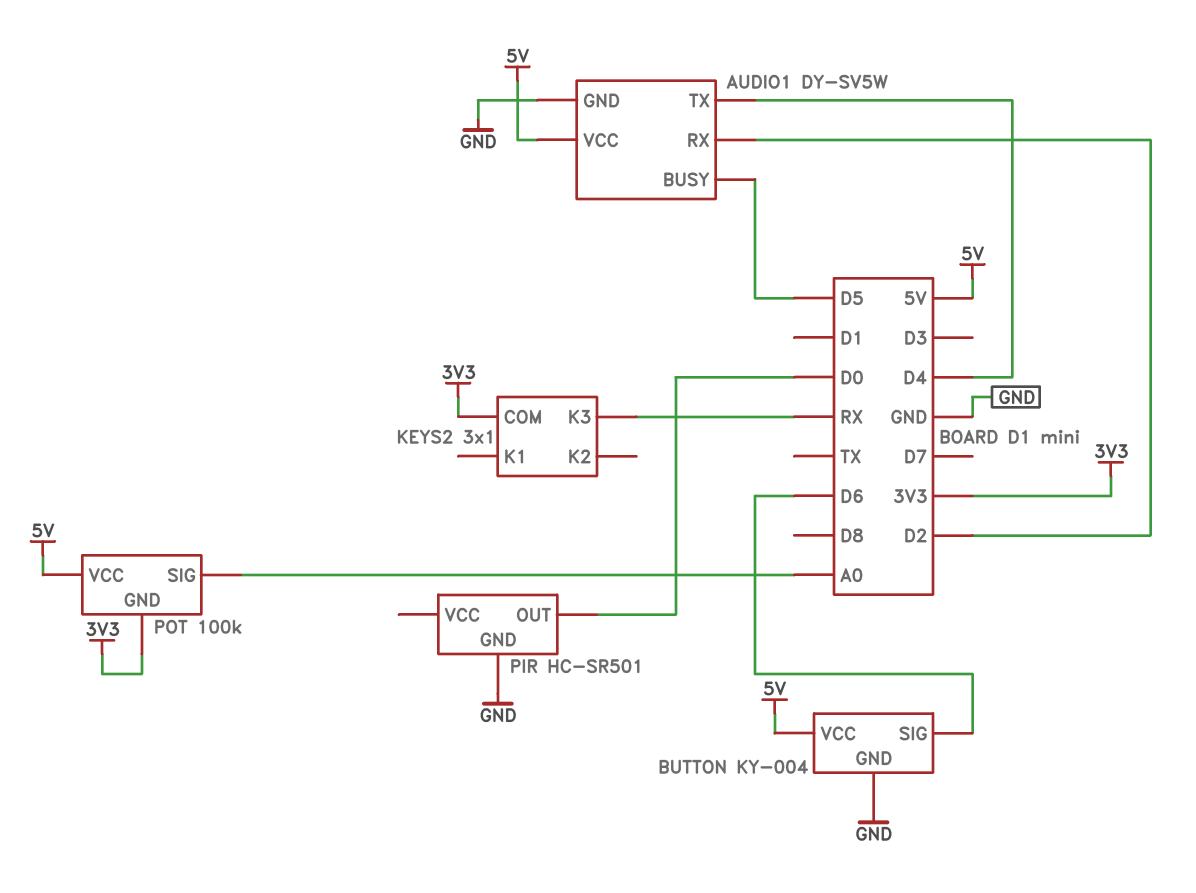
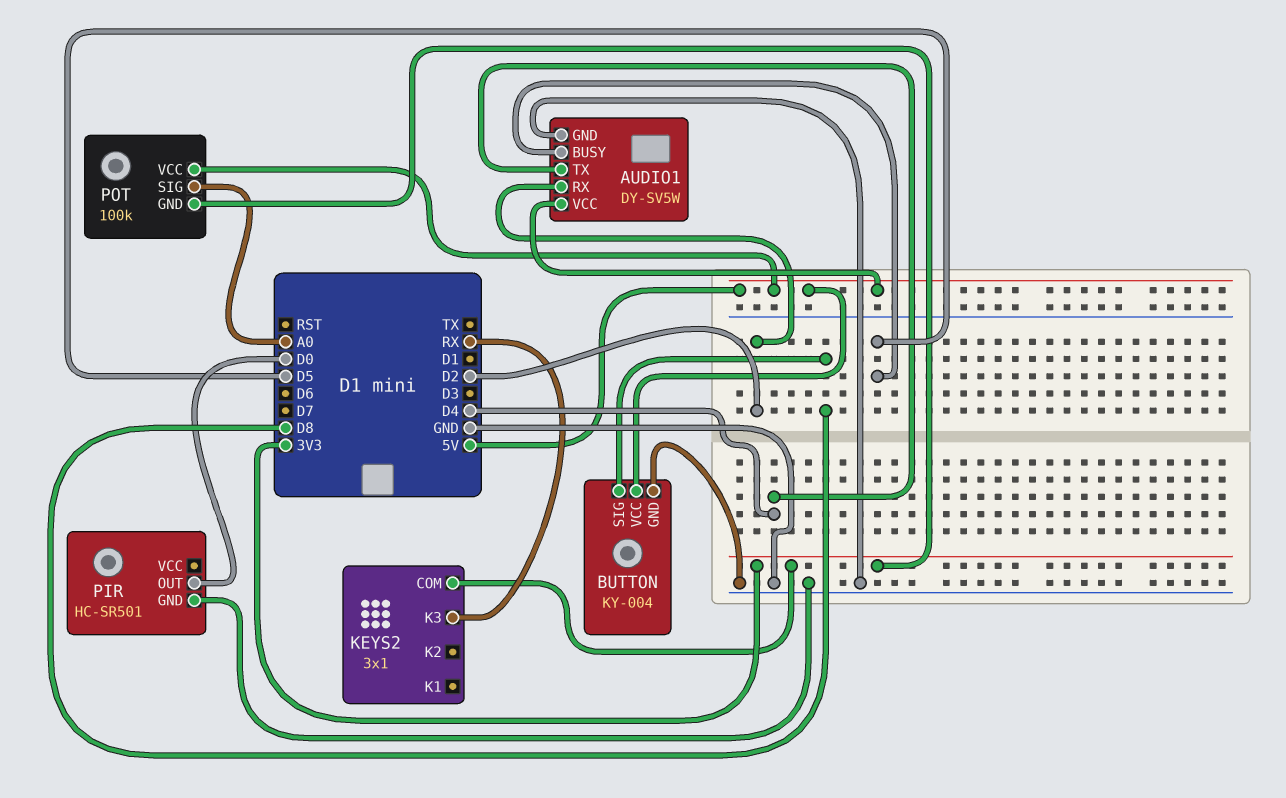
BUTTON pin SIG: D6 -> D8

